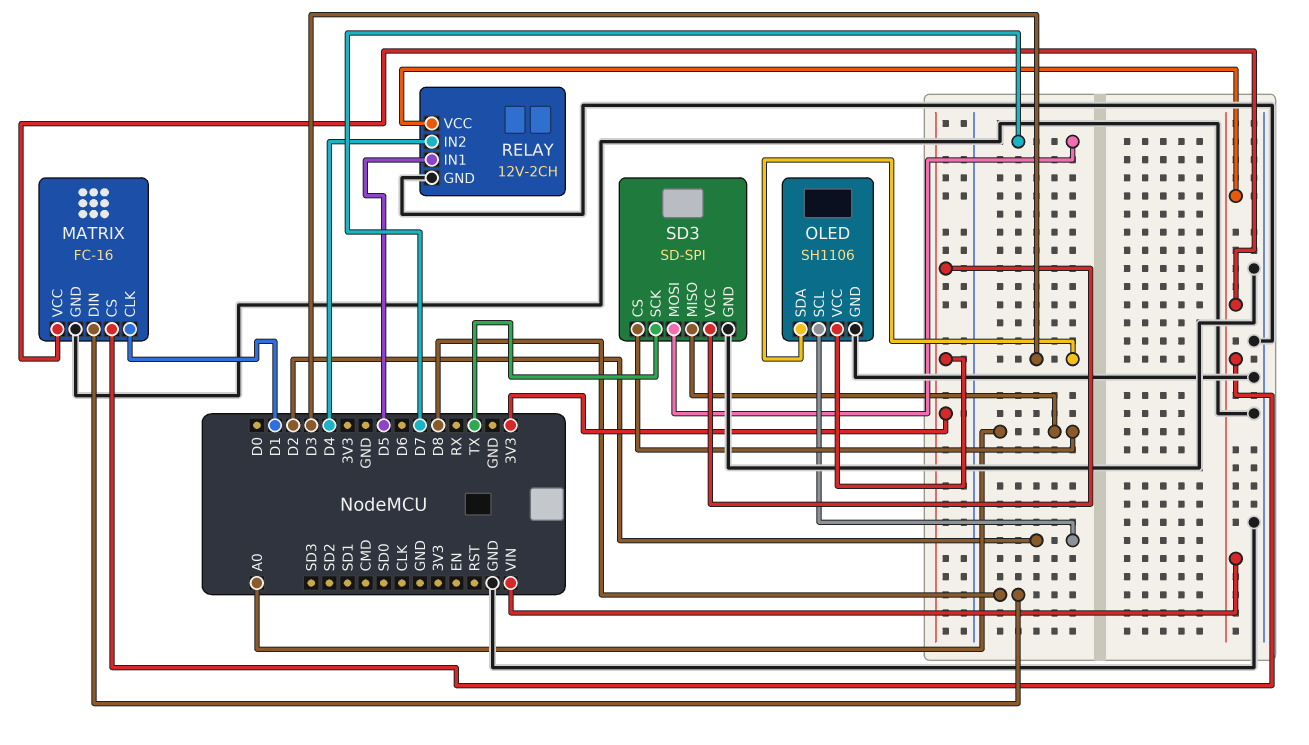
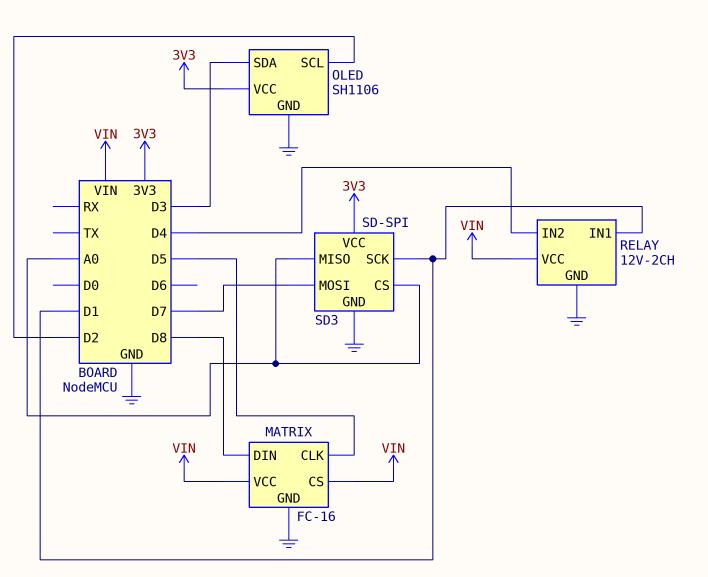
MATRIX pin CLK: D1 -> D5
RELAY pin IN1: D5 -> D1
SD3 pin SCK: TX -> D1

